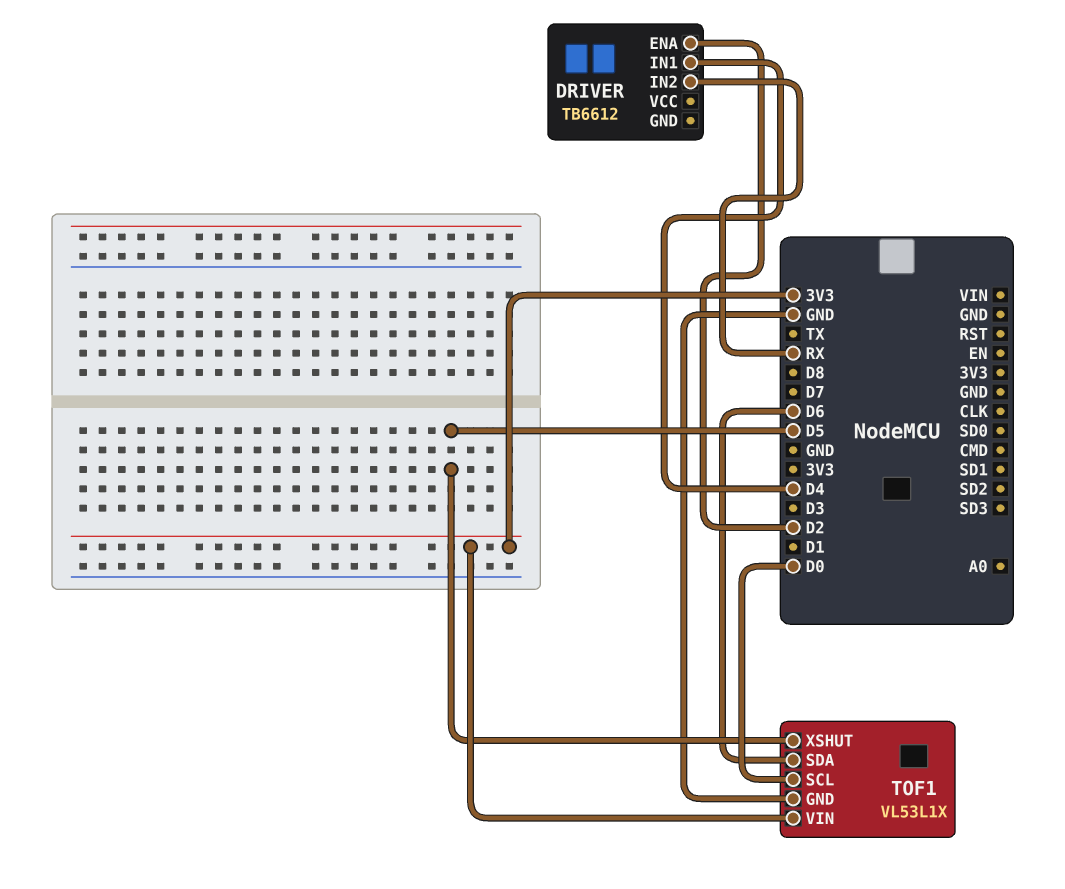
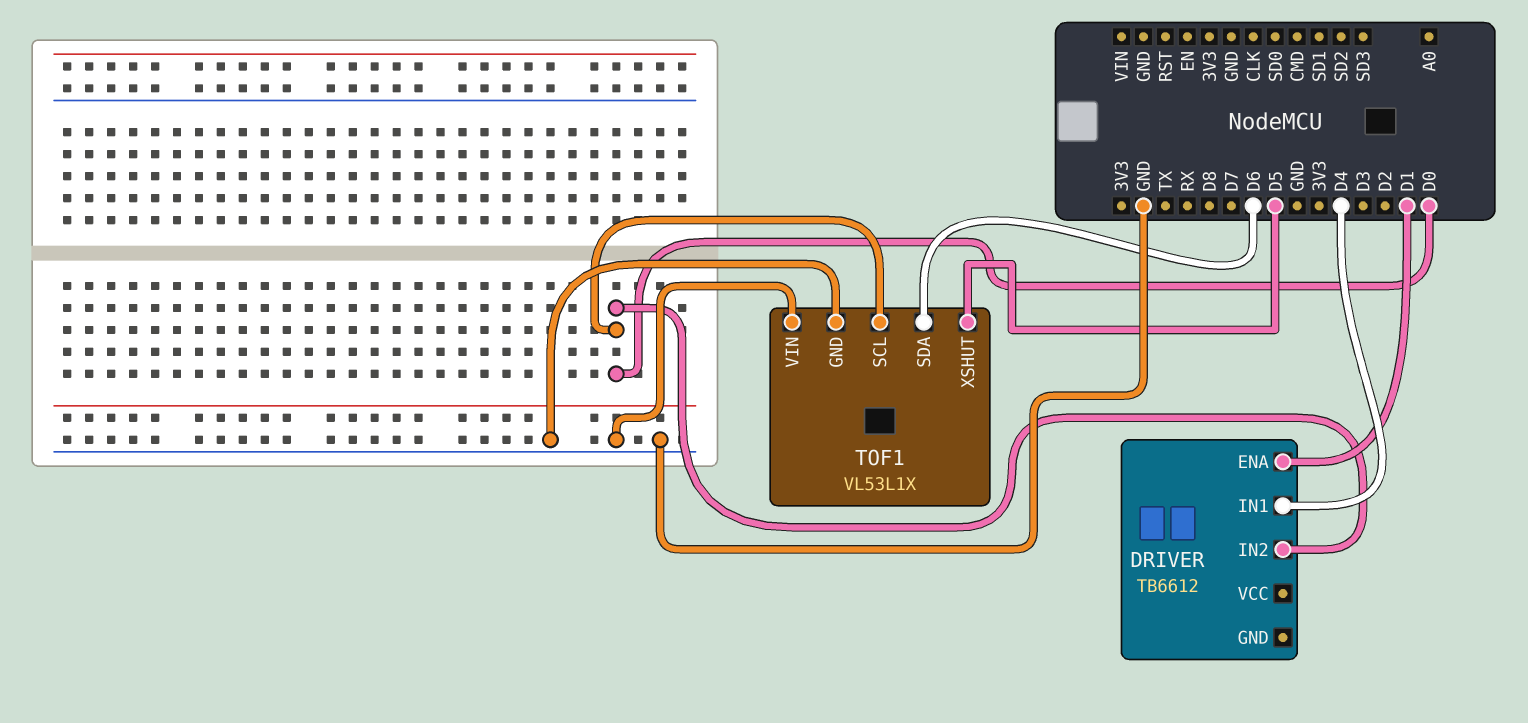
DRIVER pin ENA: D2 -> D1
DRIVER pin IN2: RX -> D0
TOF1 pin VIN: 3V3 -> GND

